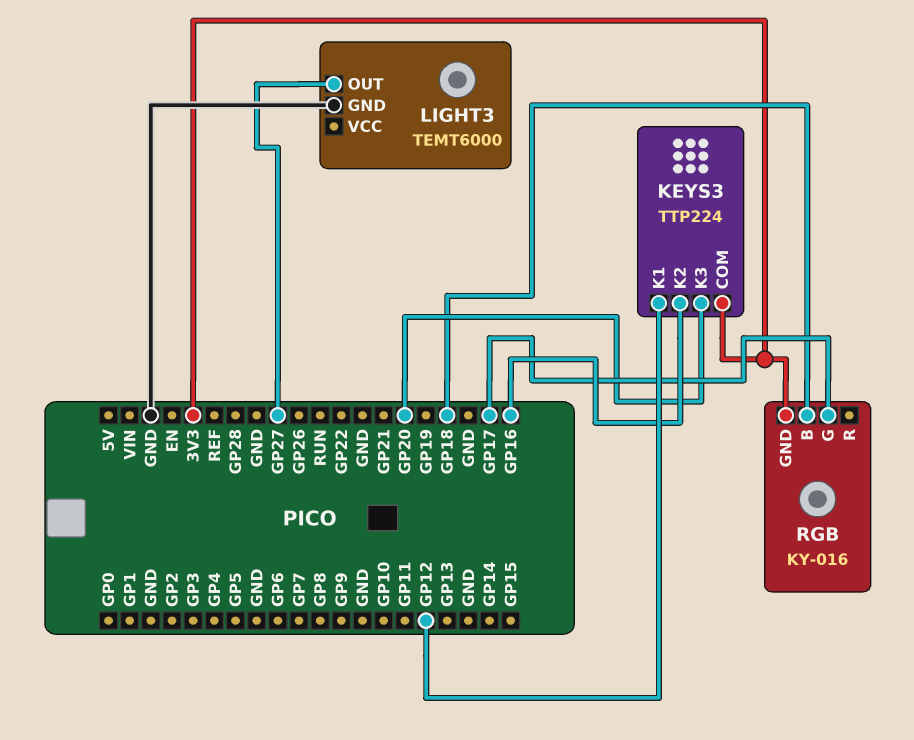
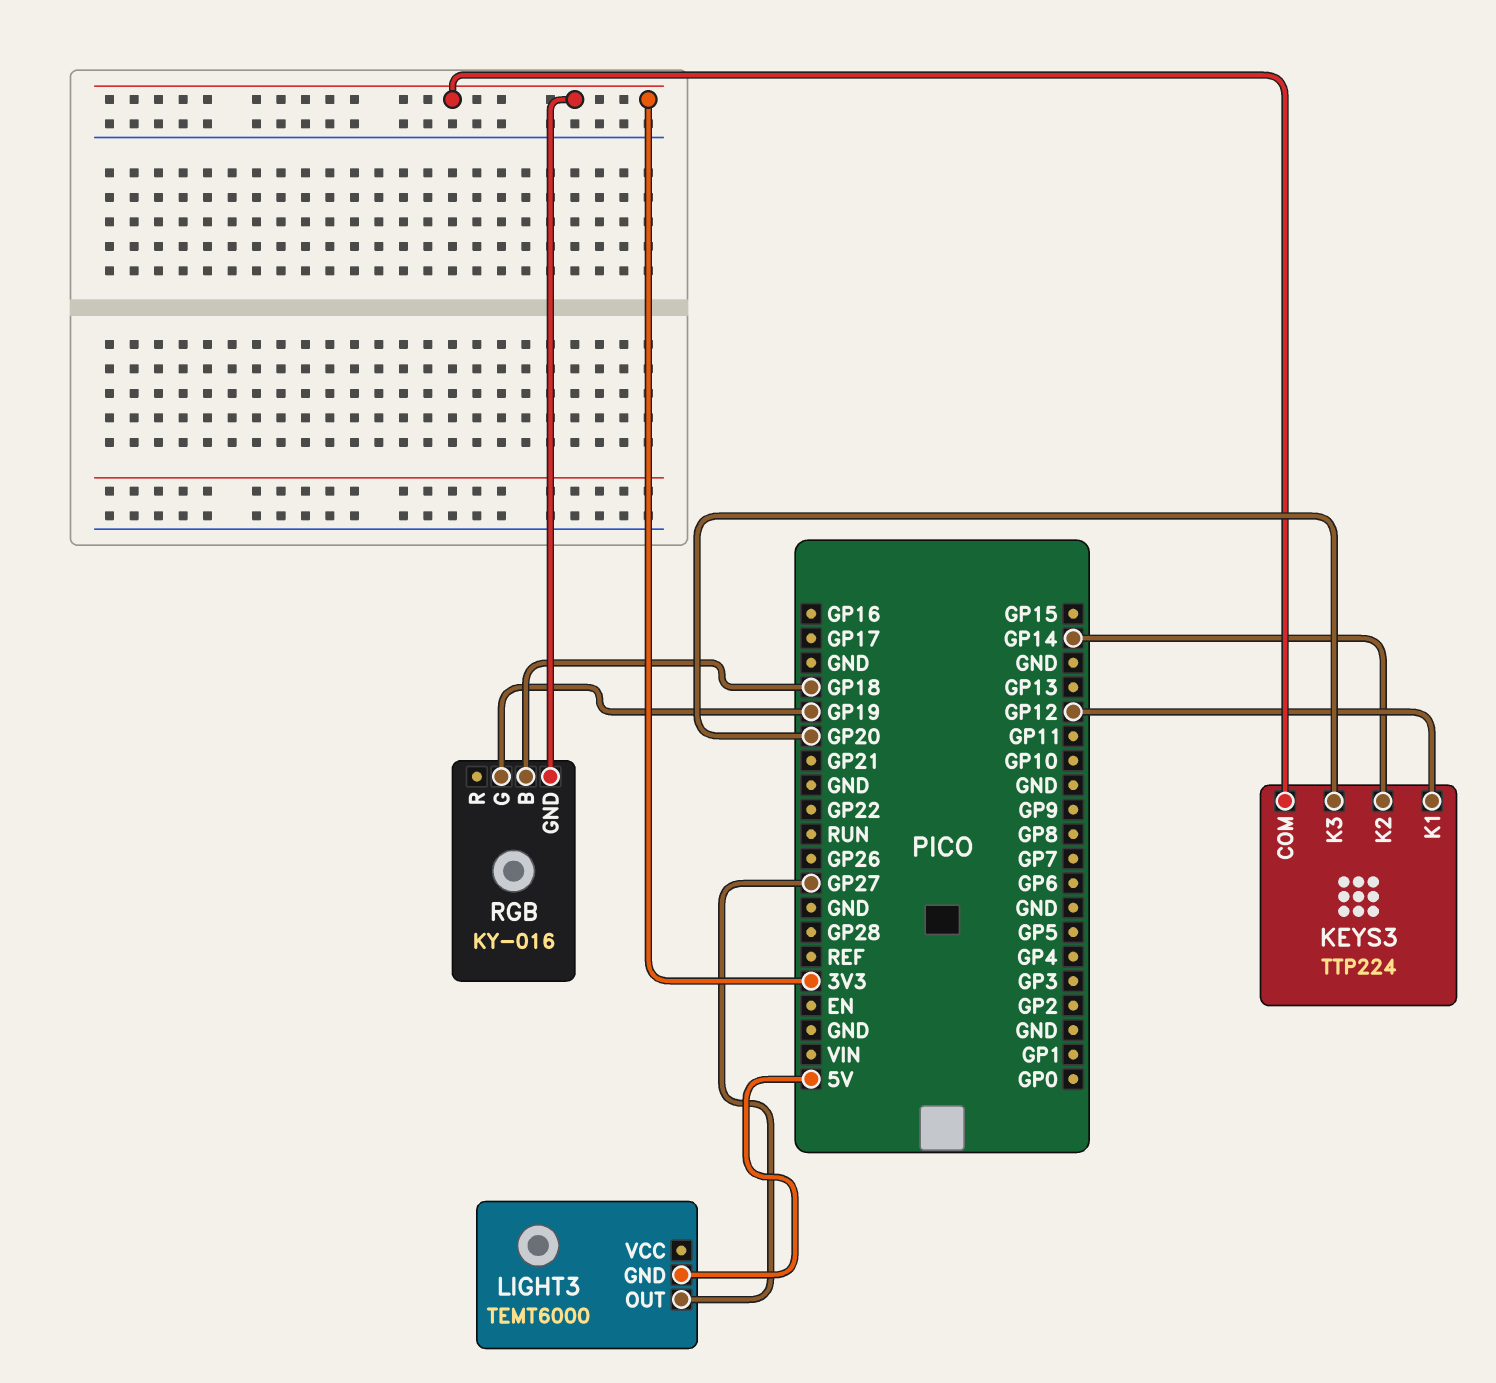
KEYS3 pin K2: GP16 -> GP14
LIGHT3 pin GND: GND -> 5V
RGB pin G: GP17 -> GP19

